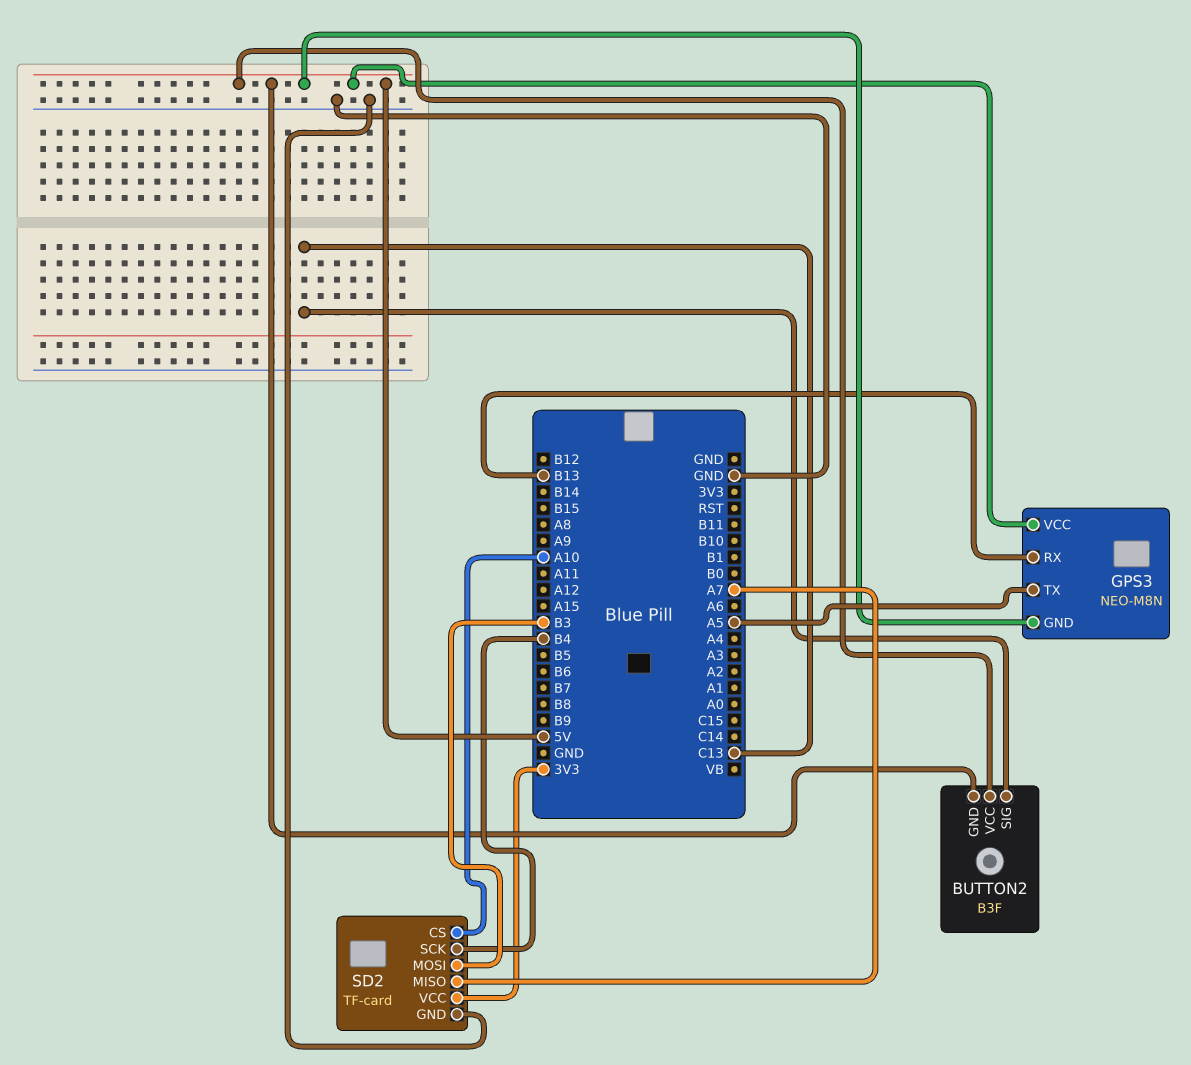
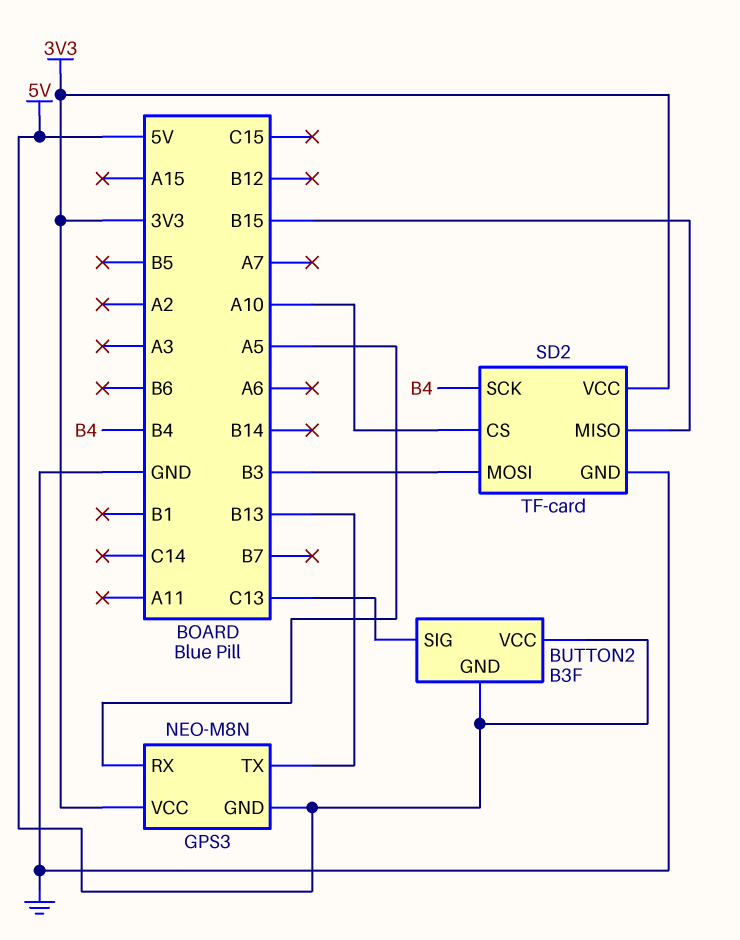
GPS3 pin RX: B13 -> A5
GPS3 pin TX: A5 -> B13
GPS3 pin VCC: 5V -> 3V3
SD2 pin MISO: A7 -> B15

